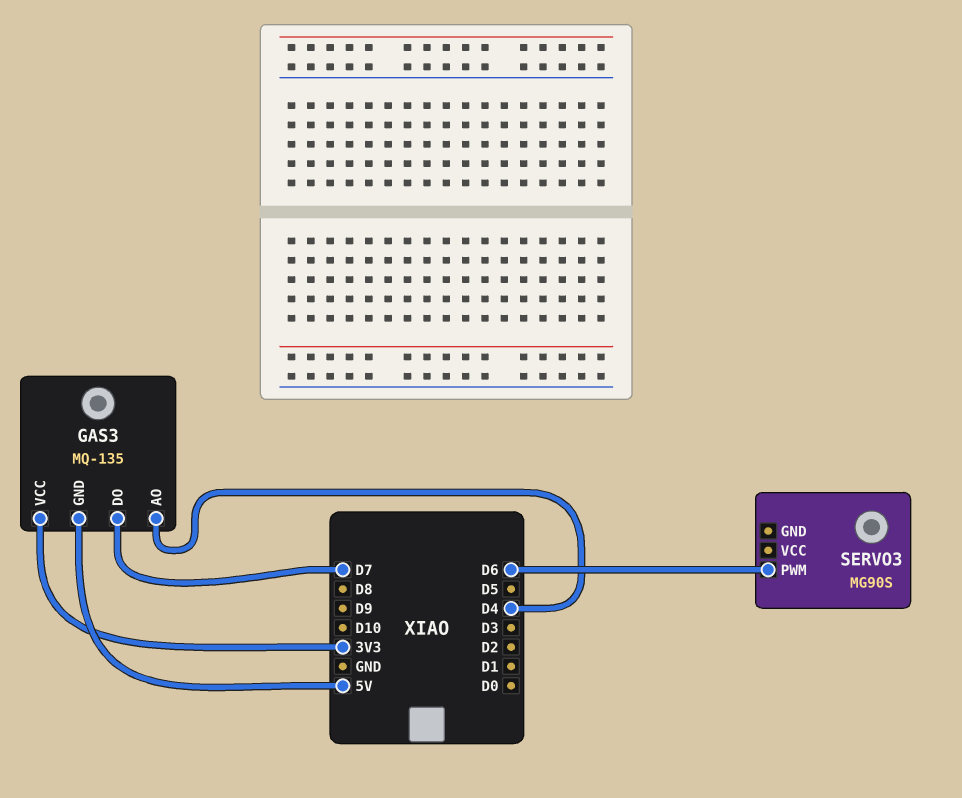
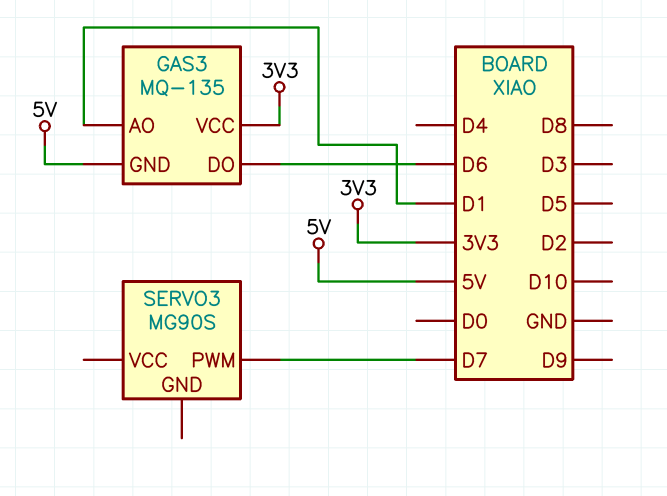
GAS3 pin AO: D4 -> D1
GAS3 pin DO: D7 -> D6
SERVO3 pin PWM: D6 -> D7

